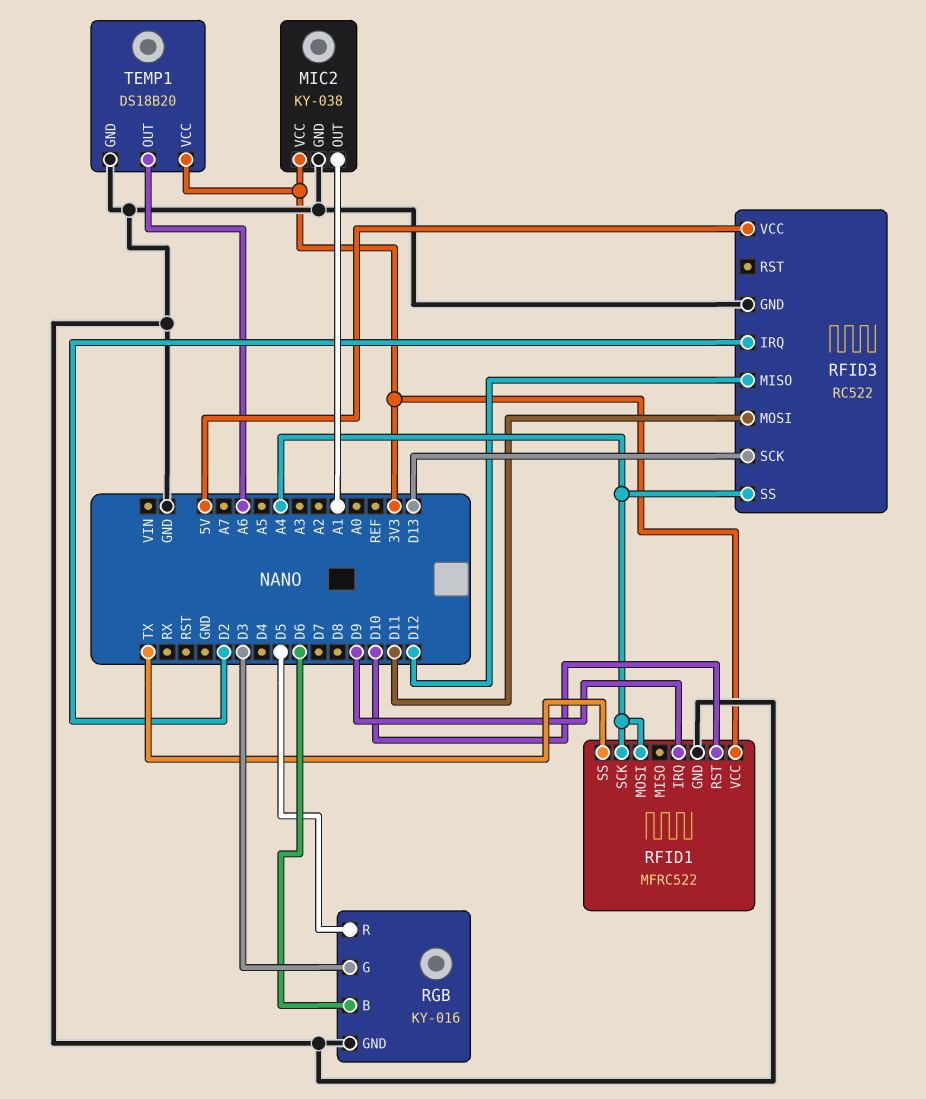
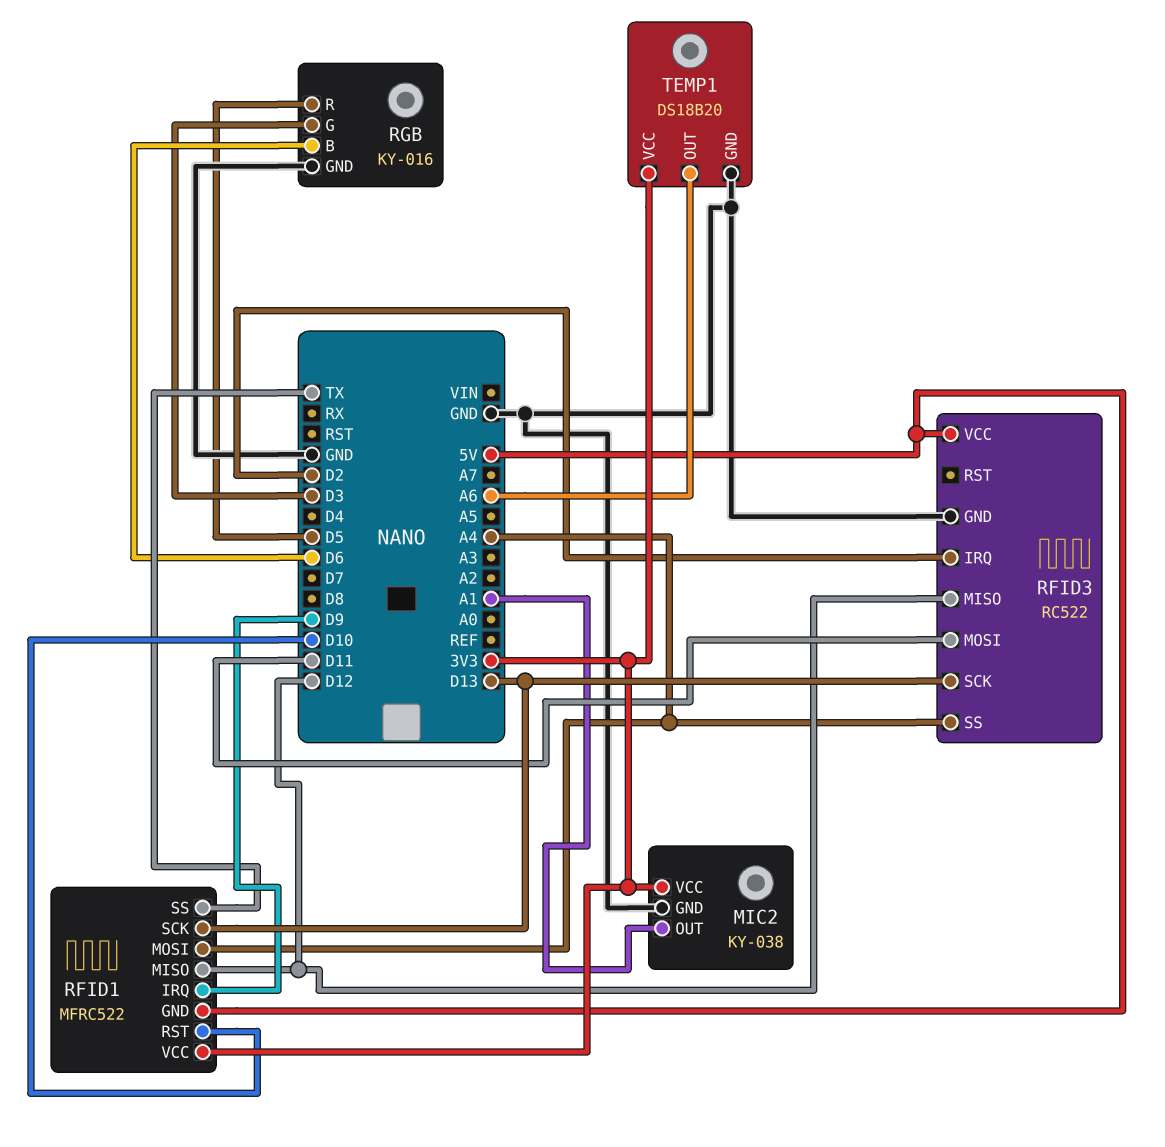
RFID1 pin GND: GND -> 5V
RFID1 pin MISO: none -> D12
RFID1 pin SCK: A4 -> D13

